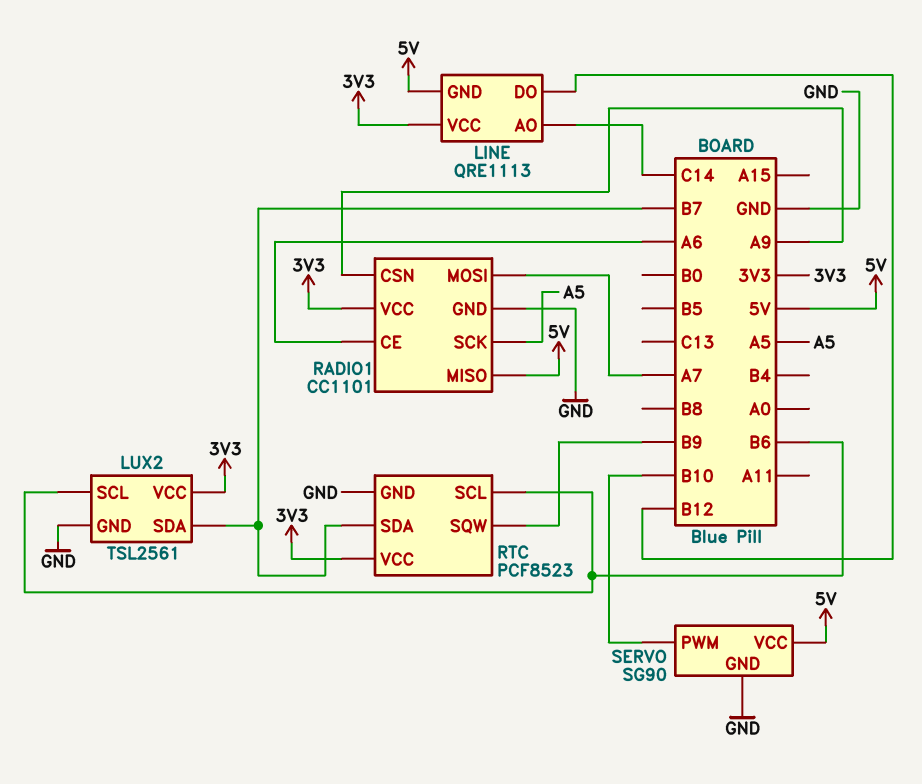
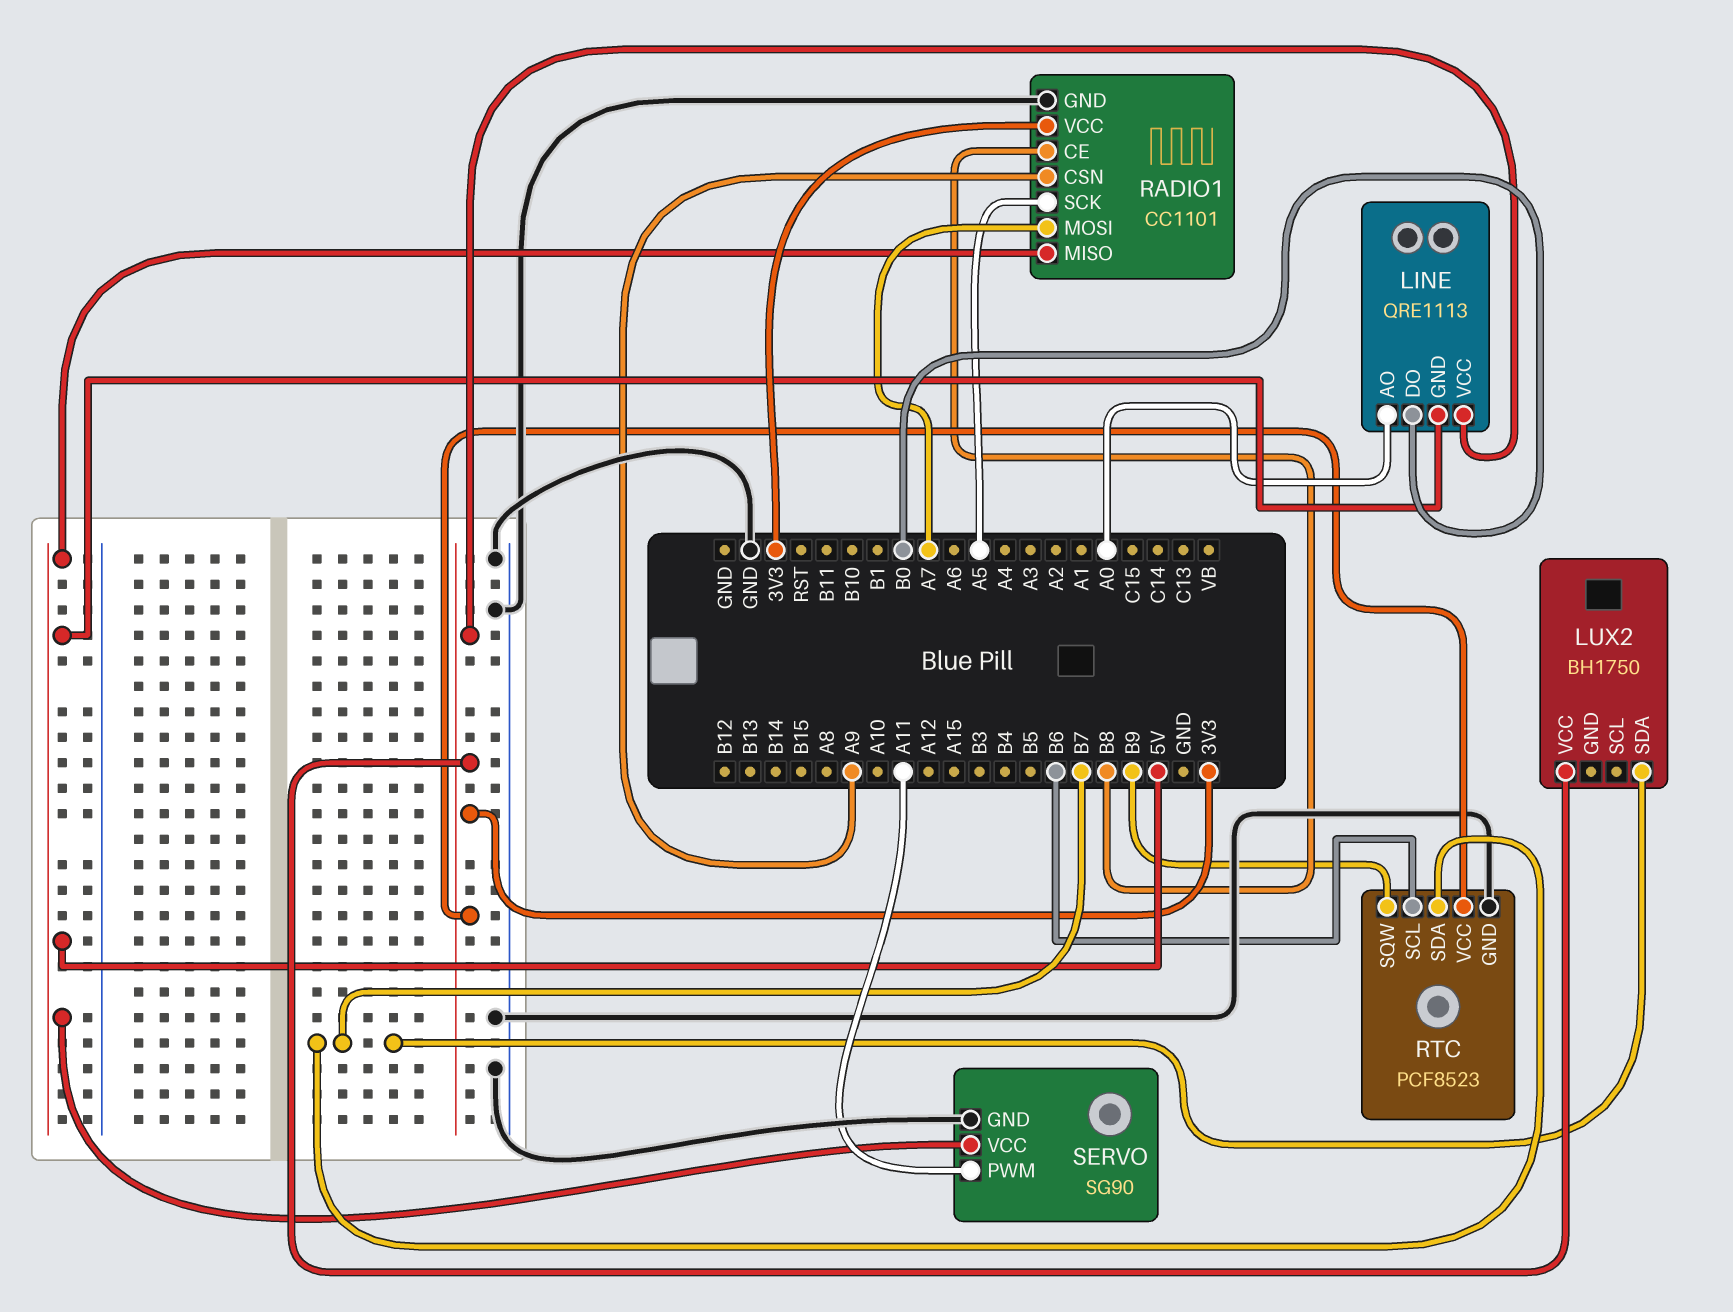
LINE pin AO: C14 -> A0
LINE pin DO: B12 -> B0
LUX2: TSL2561 -> BH1750
LUX2 pin GND: GND -> none
LUX2 pin SCL: B6 -> none
RADIO1 pin CE: A6 -> B8
SERVO pin PWM: B10 -> A11

